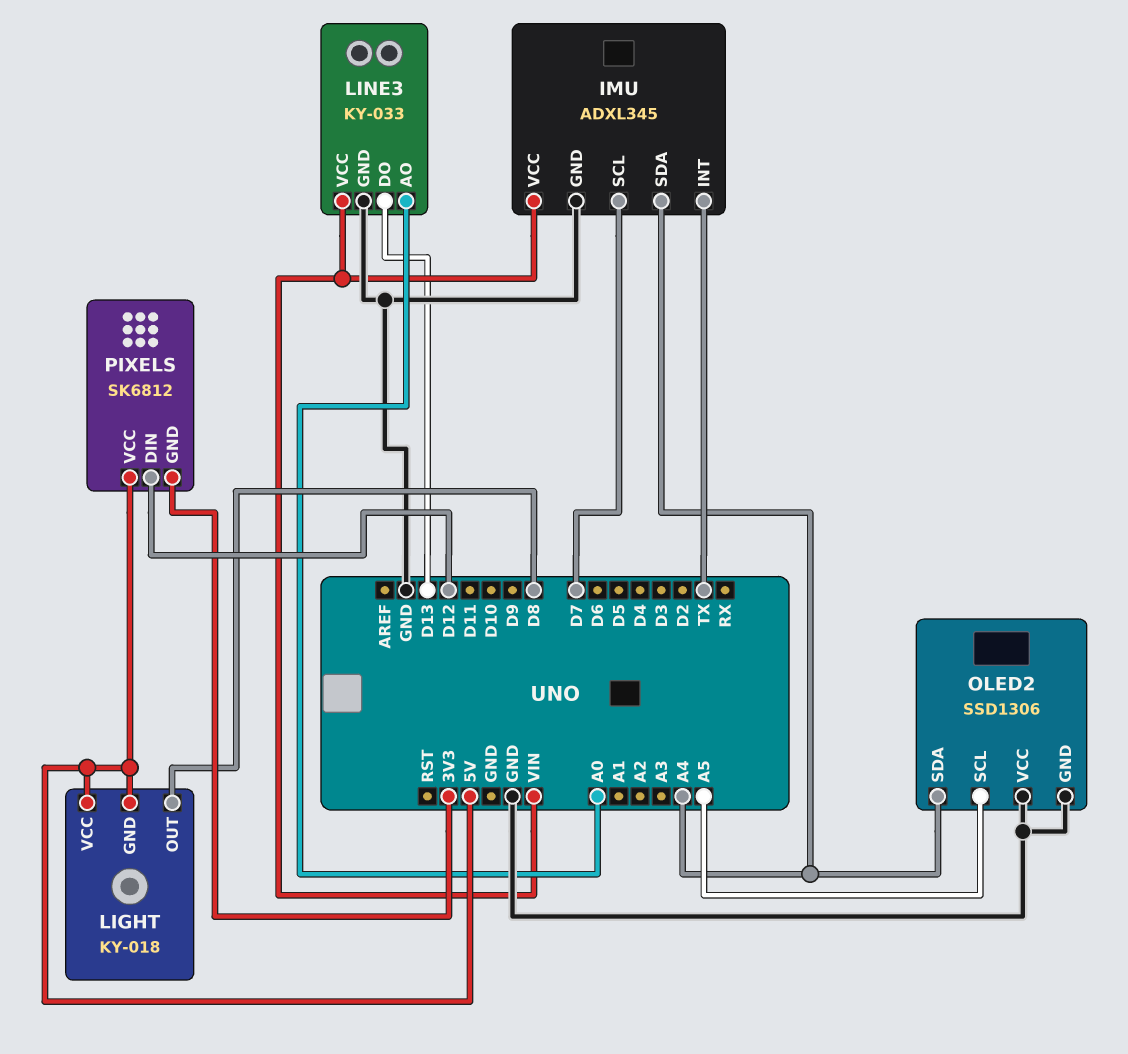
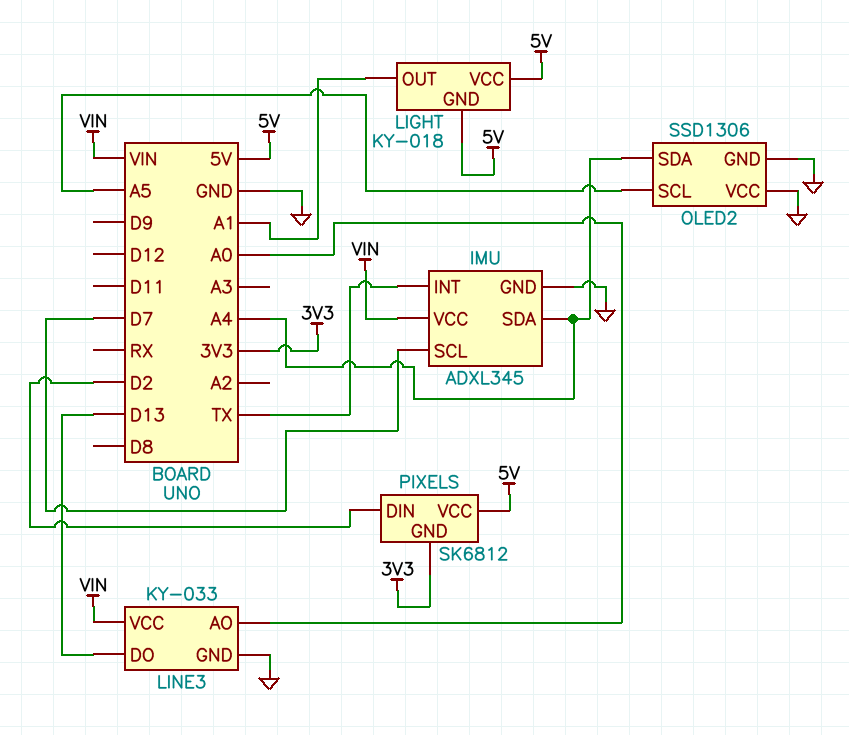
LIGHT pin OUT: D8 -> A1
PIXELS pin DIN: D12 -> D2

